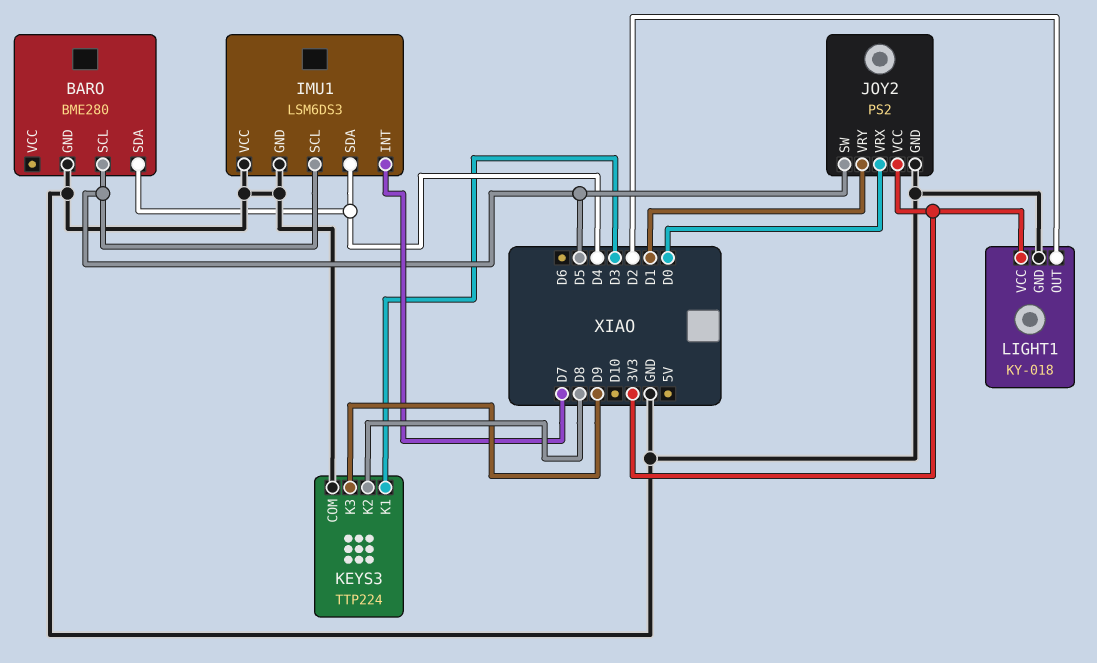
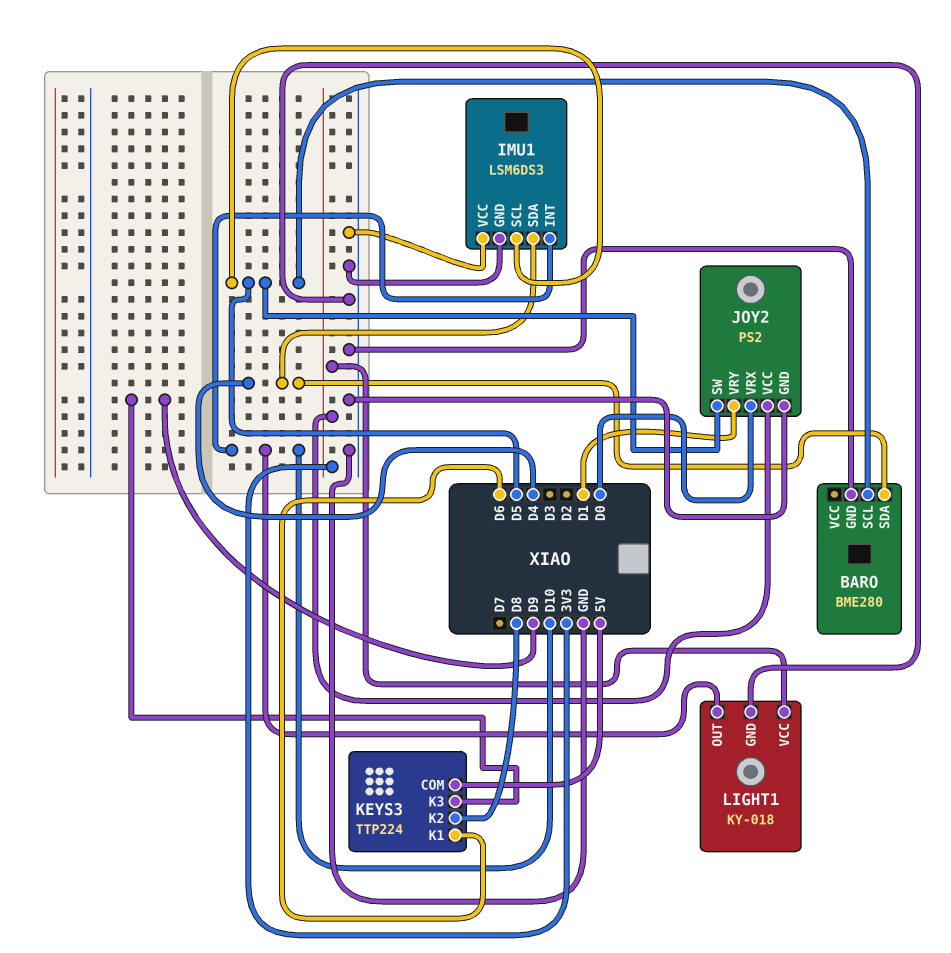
IMU1 pin INT: D7 -> D10
KEYS3 pin COM: GND -> 5V
KEYS3 pin K1: D3 -> D6
LIGHT1 pin OUT: D2 -> D10

